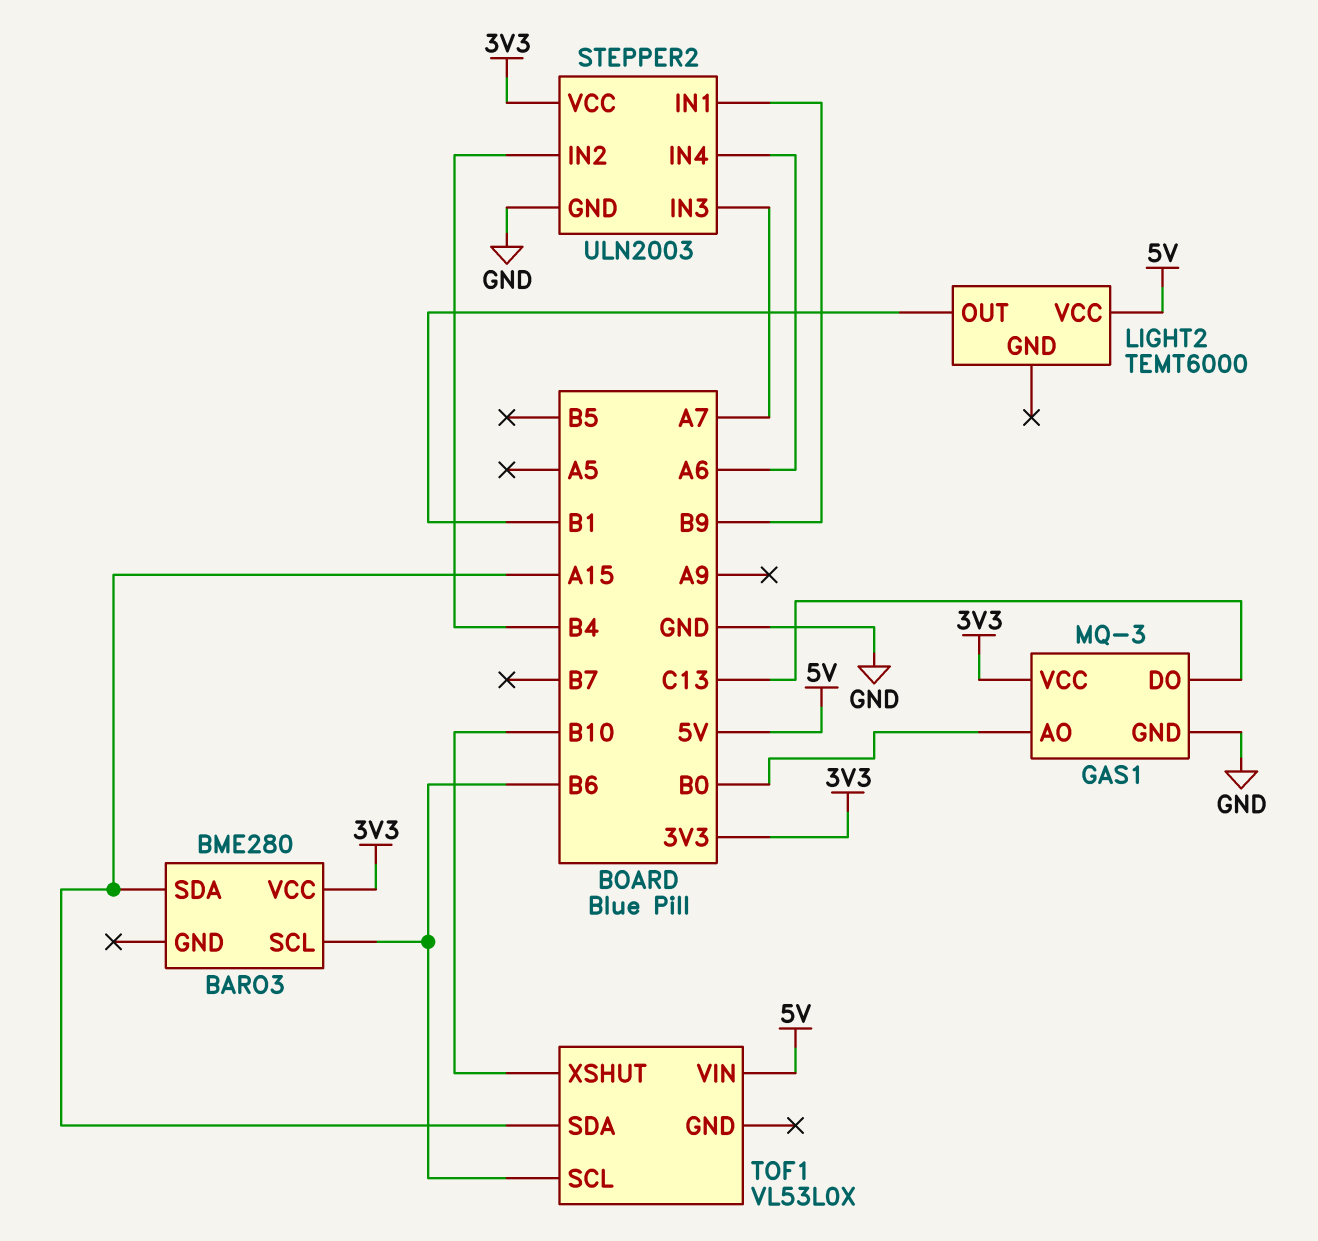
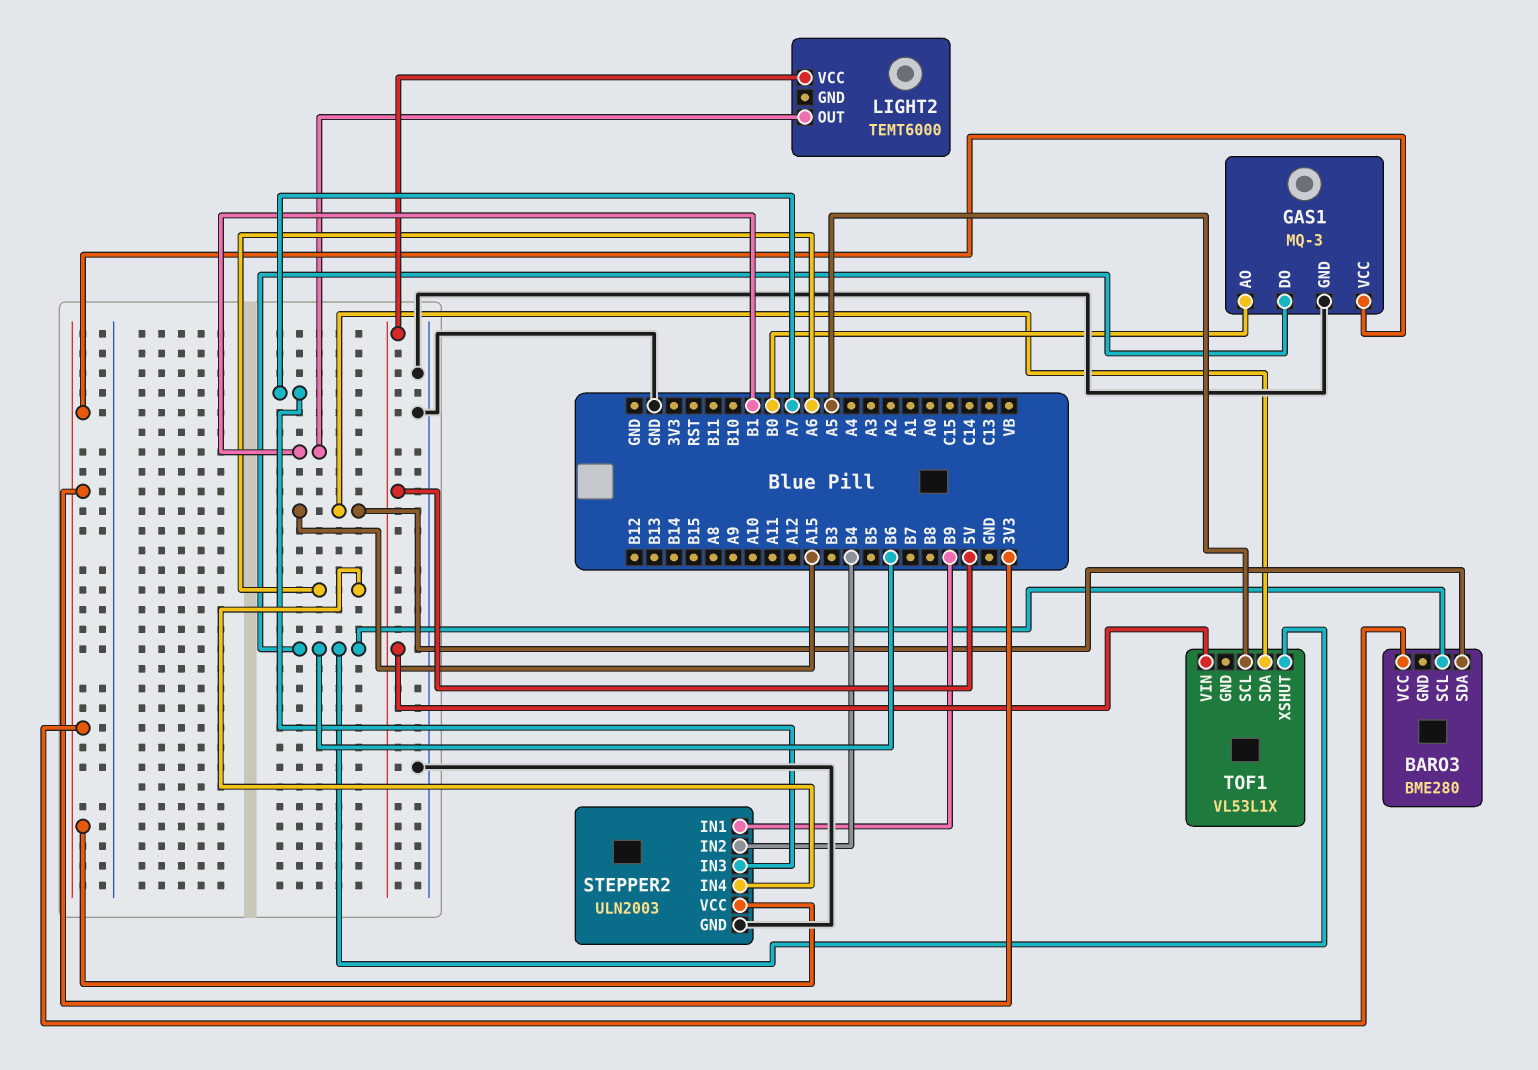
GAS1 pin DO: C13 -> B6
TOF1: VL53L0X -> VL53L1X
TOF1 pin SCL: B6 -> A5
TOF1 pin XSHUT: B10 -> B6

